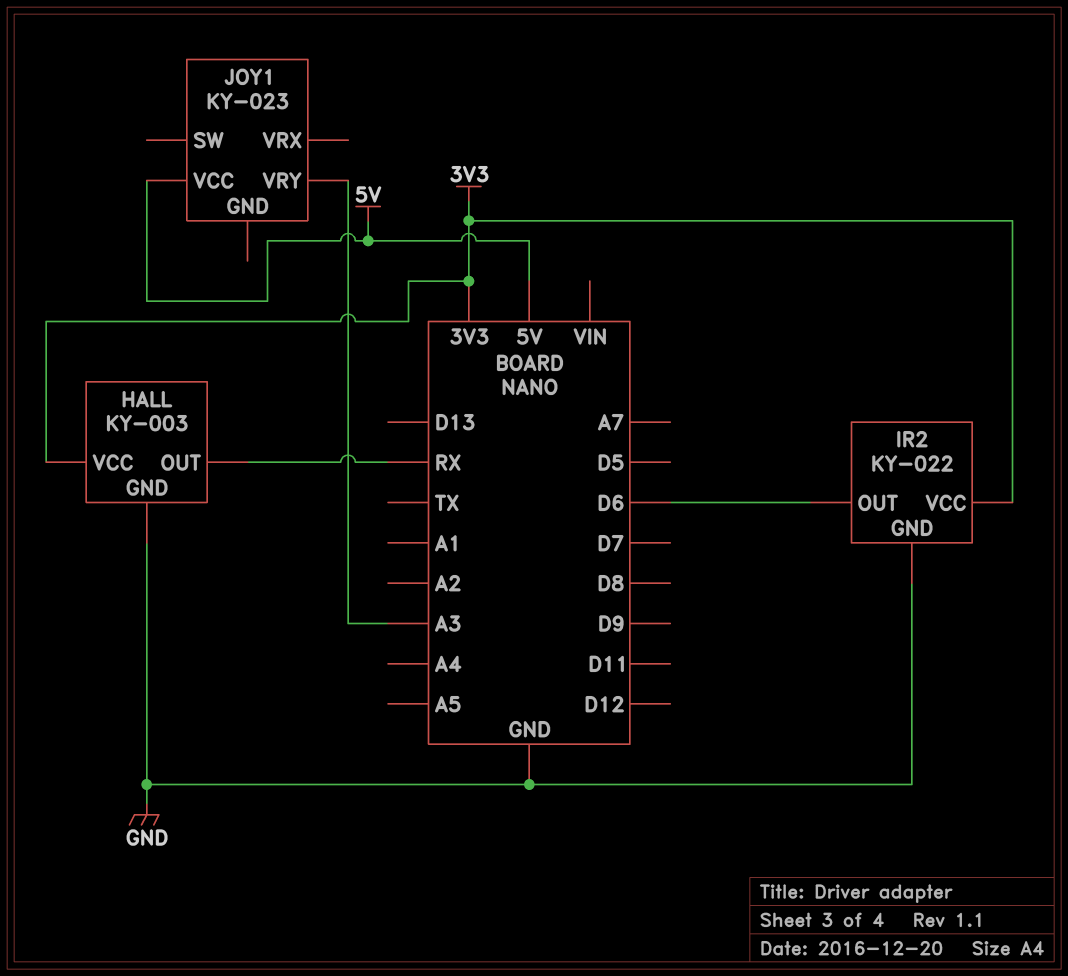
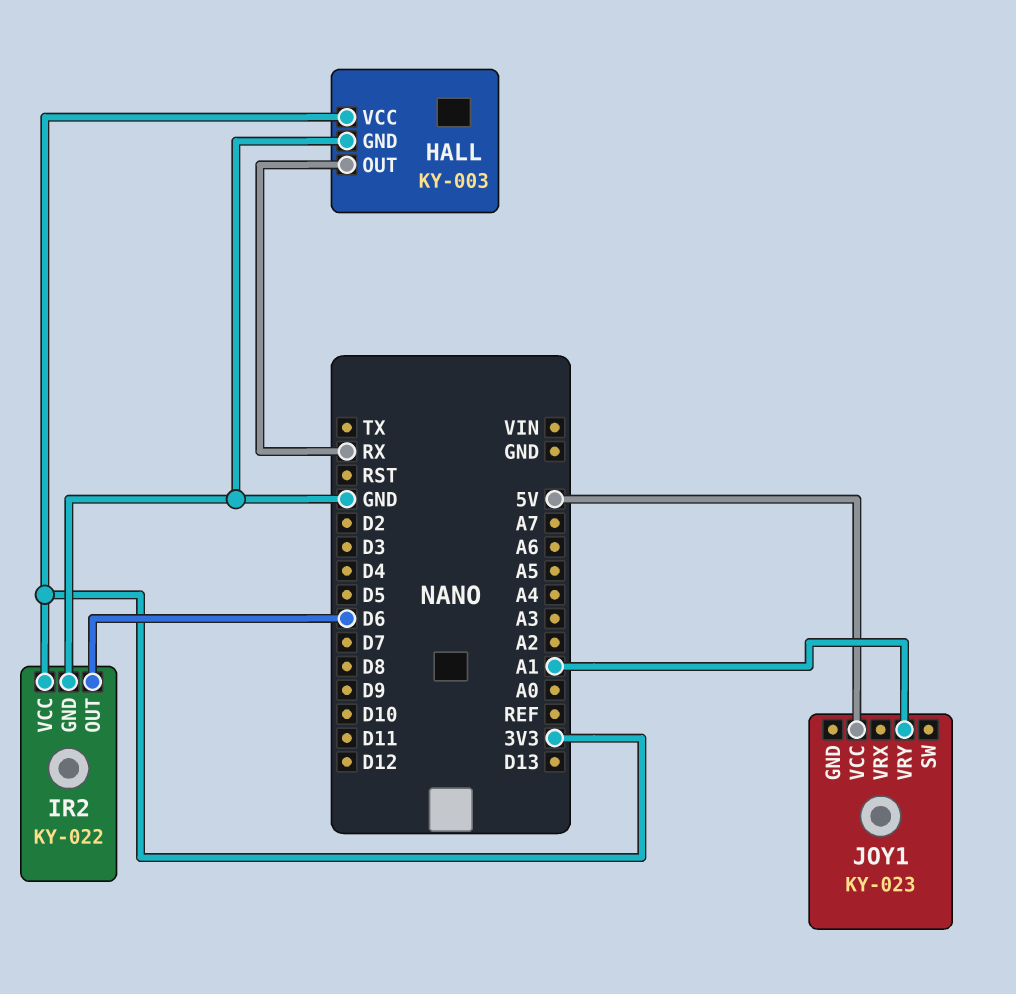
JOY1 pin VRY: A3 -> A1

